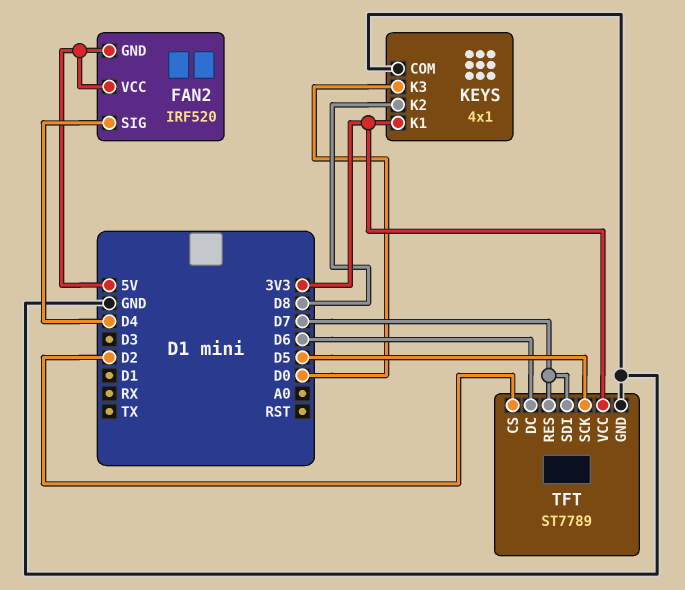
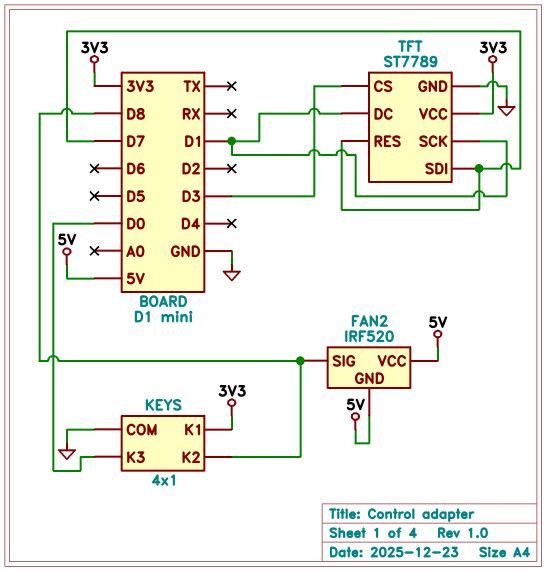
FAN2 pin SIG: D4 -> D8
TFT pin CS: D2 -> D3
TFT pin DC: D6 -> D1
TFT pin SCK: D5 -> D1

